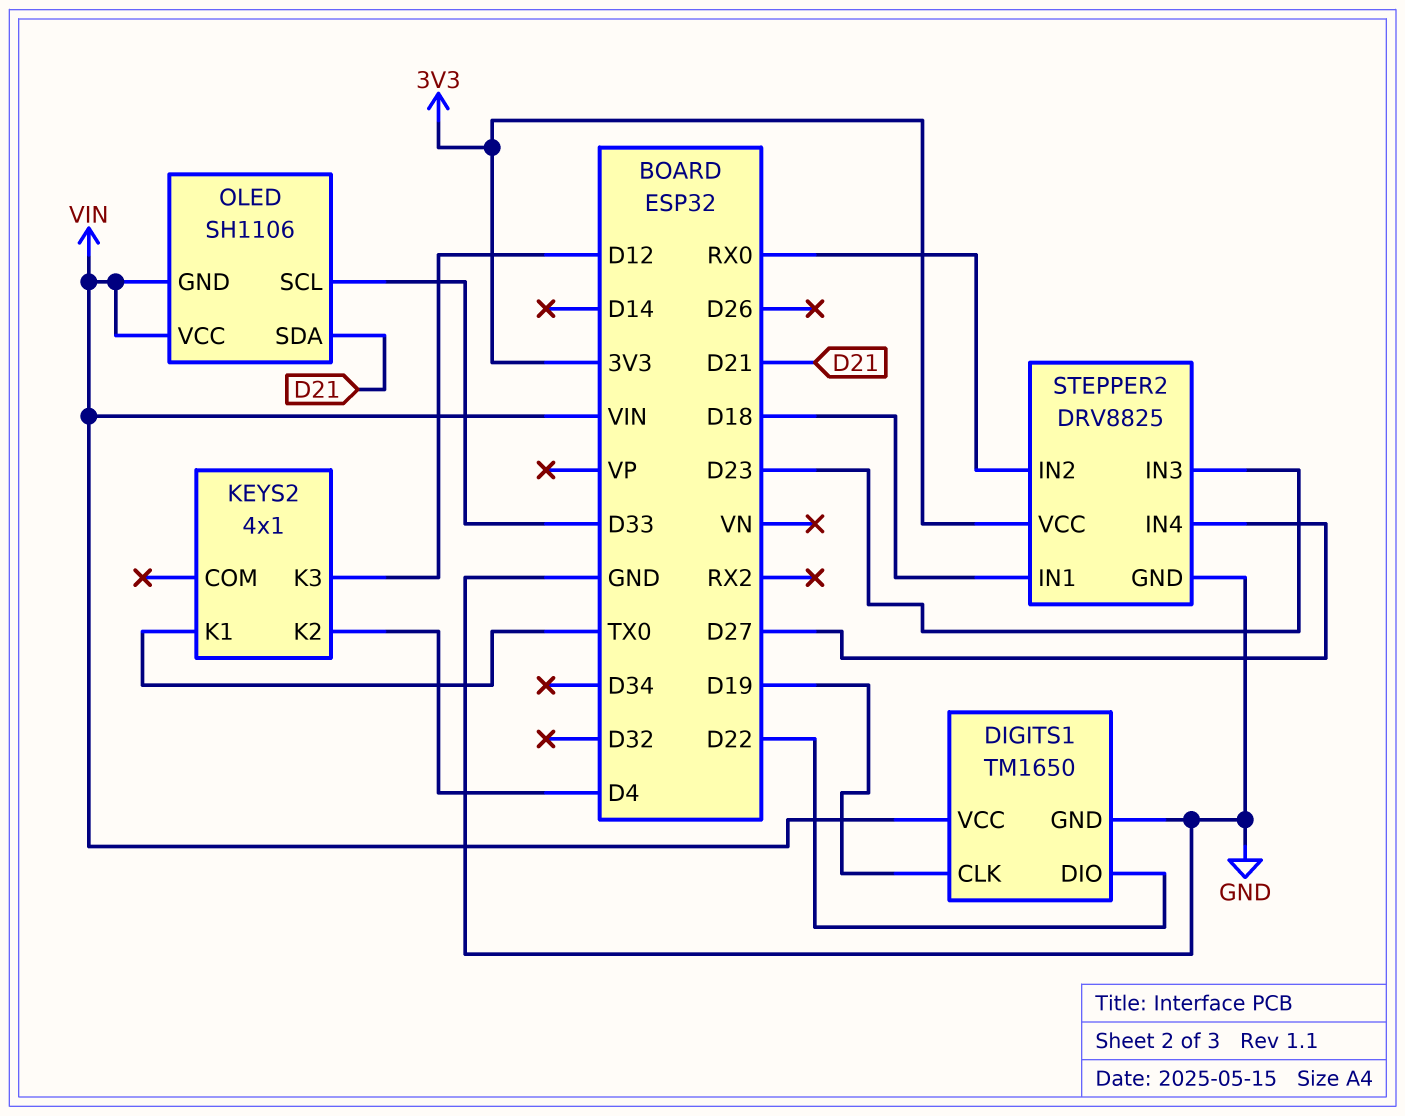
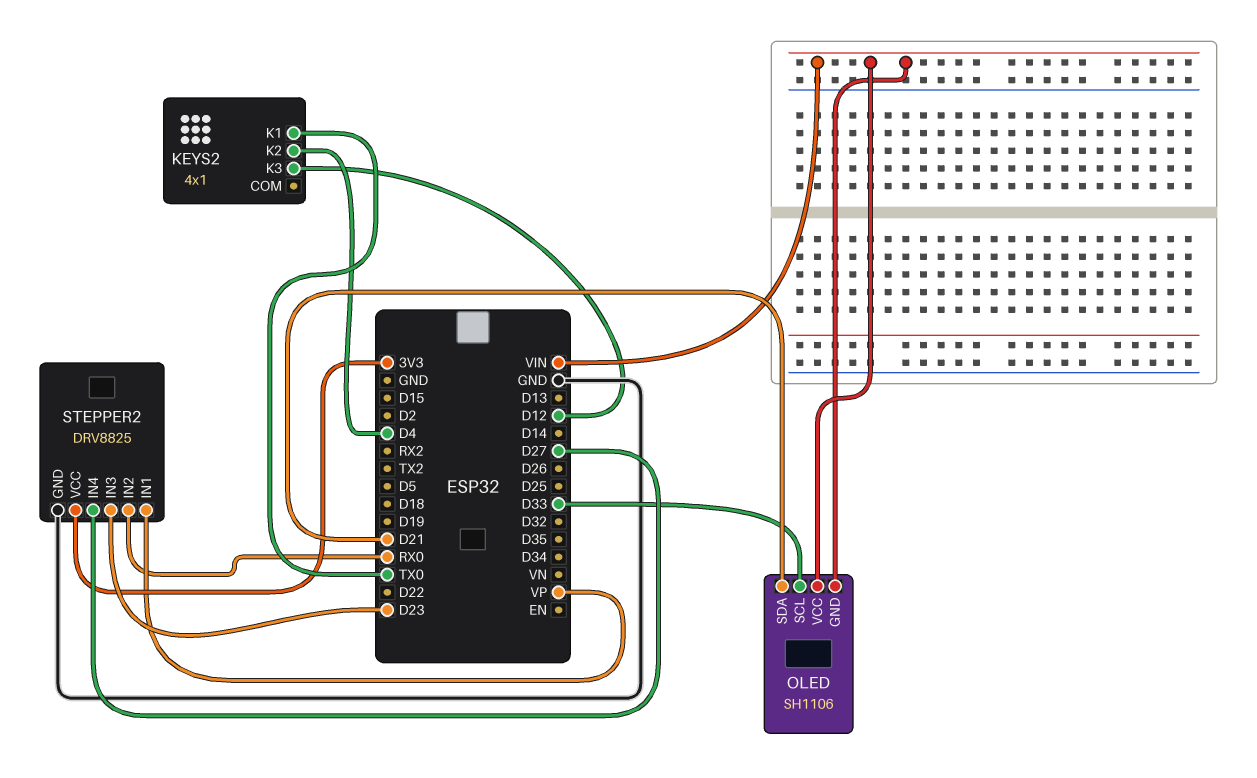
DIGITS1: TM1650 -> none
DIGITS1 pin CLK: D19 -> none
DIGITS1 pin DIO: D22 -> none
DIGITS1 pin GND: GND -> none
DIGITS1 pin VCC: VIN -> none
STEPPER2 pin IN1: D18 -> VP

